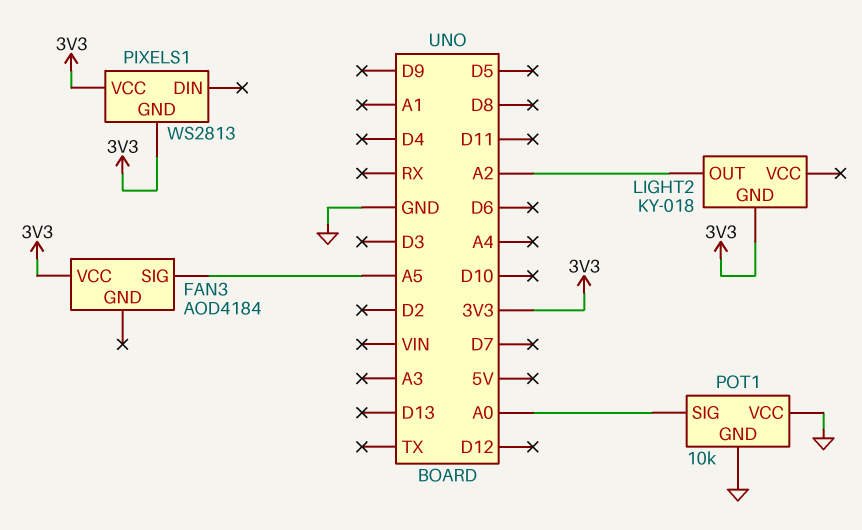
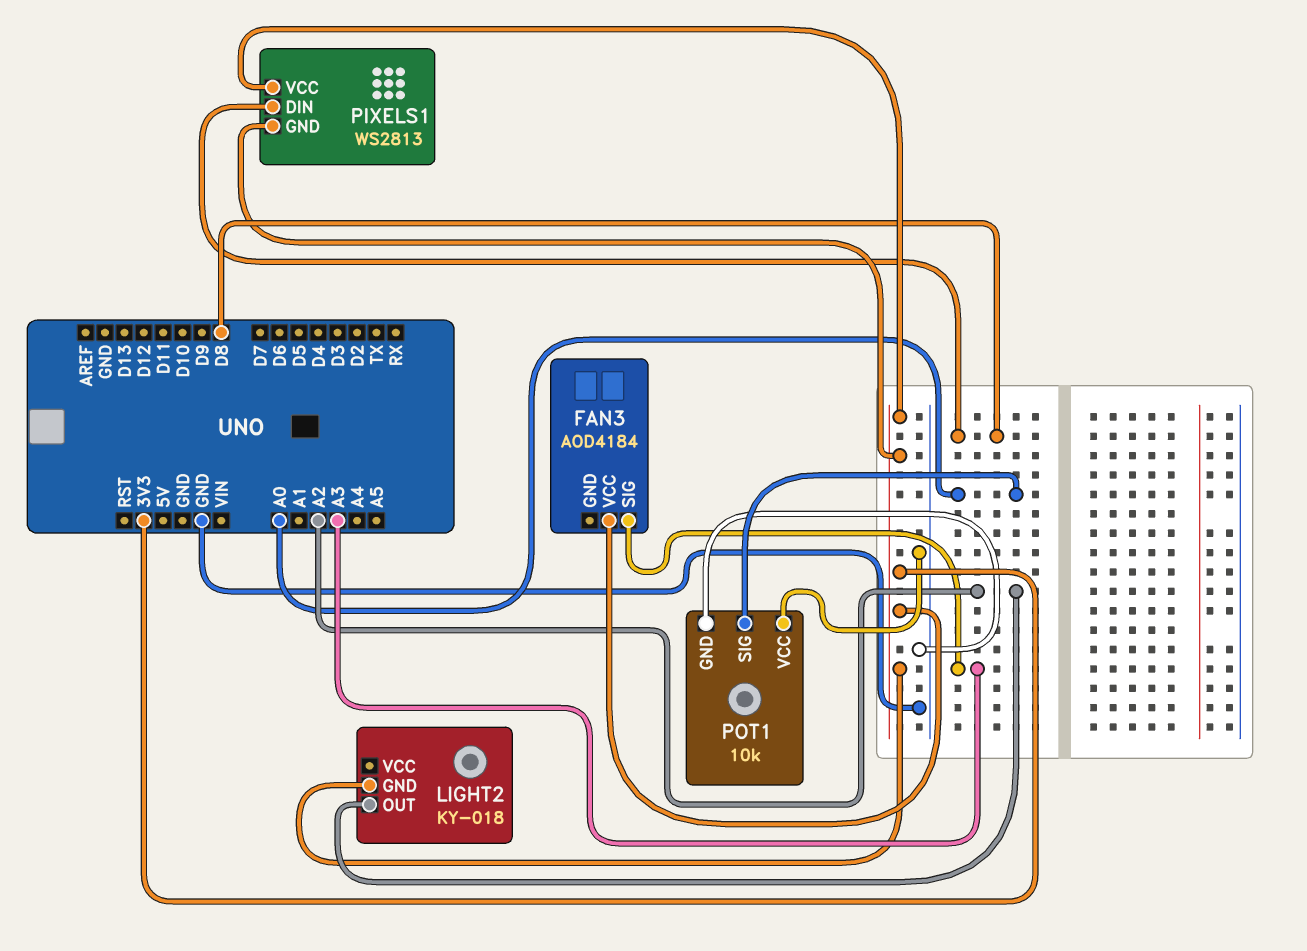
FAN3 pin SIG: A5 -> A3
PIXELS1 pin DIN: none -> D8

